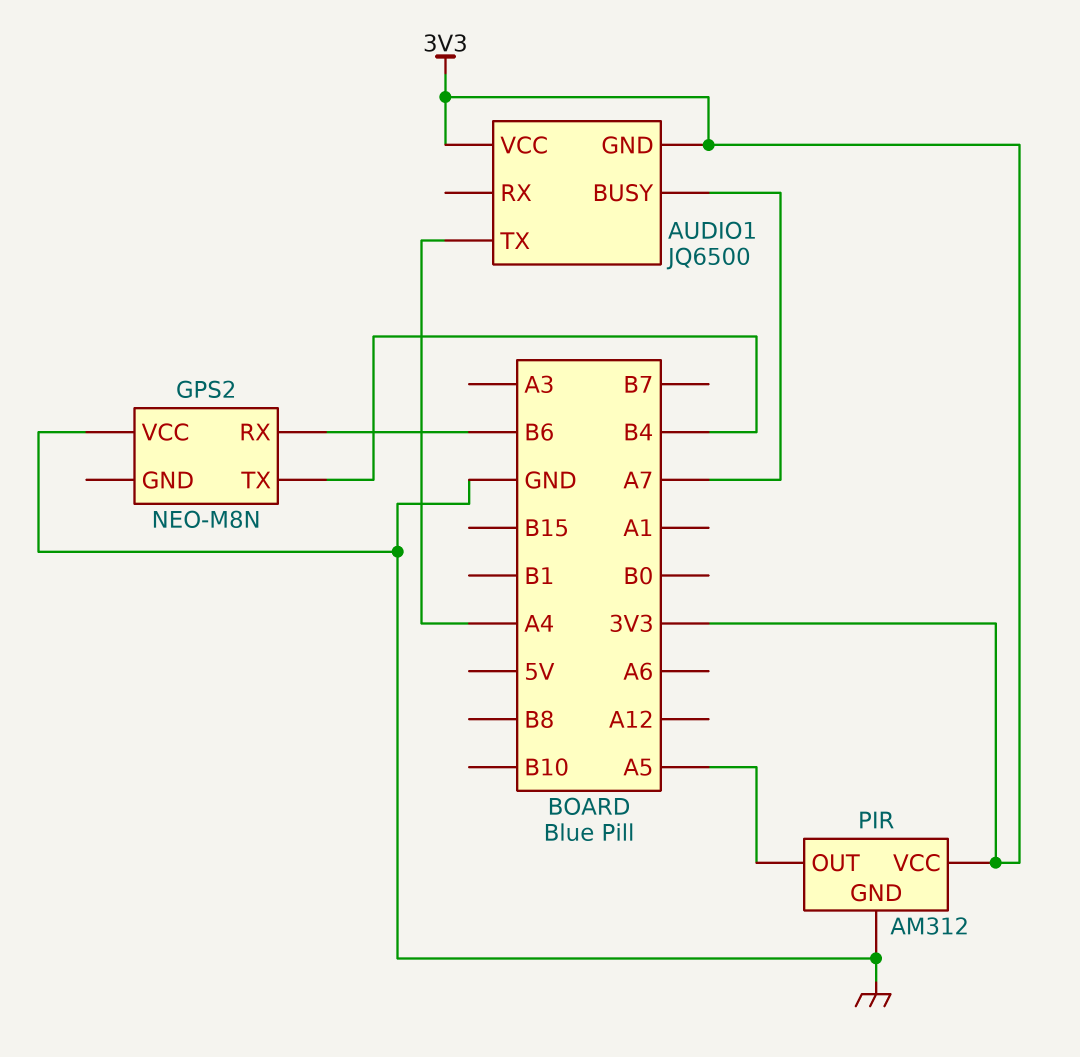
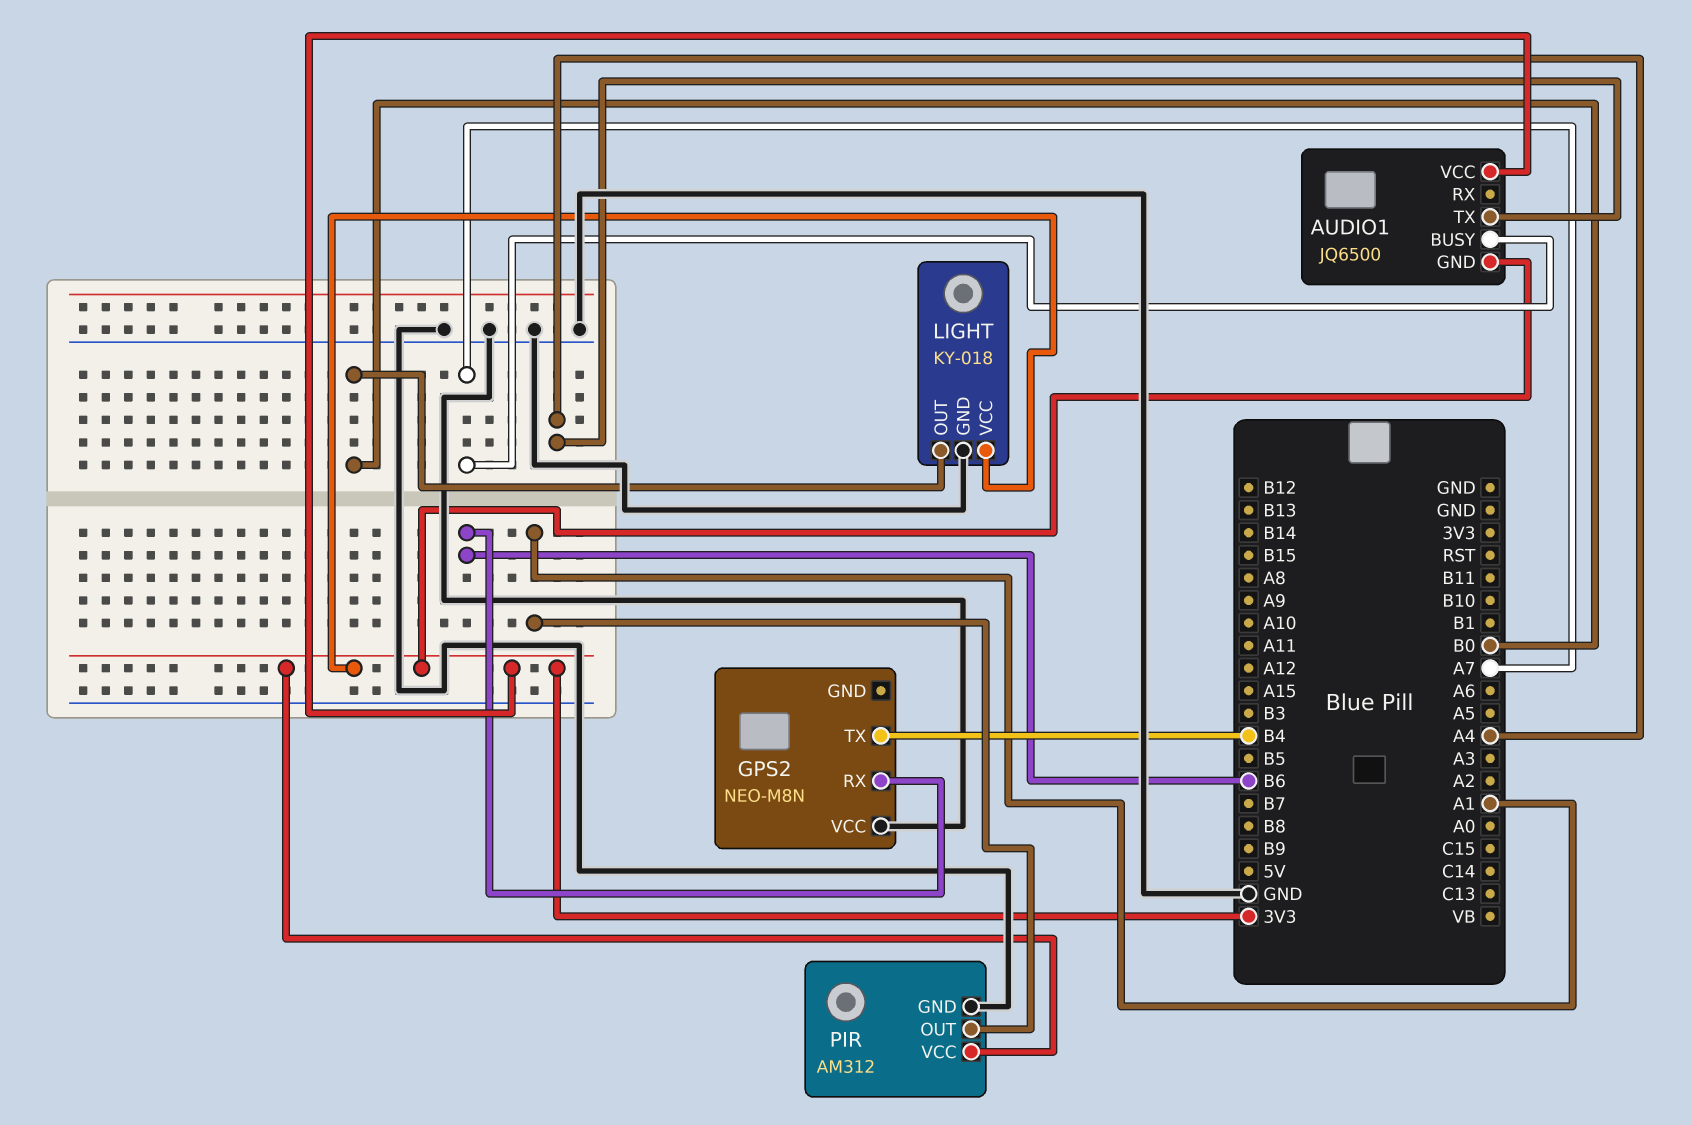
LIGHT: none -> KY-018
LIGHT pin GND: none -> GND
LIGHT pin OUT: none -> B0
LIGHT pin VCC: none -> 3V3
PIR pin OUT: A5 -> A1

